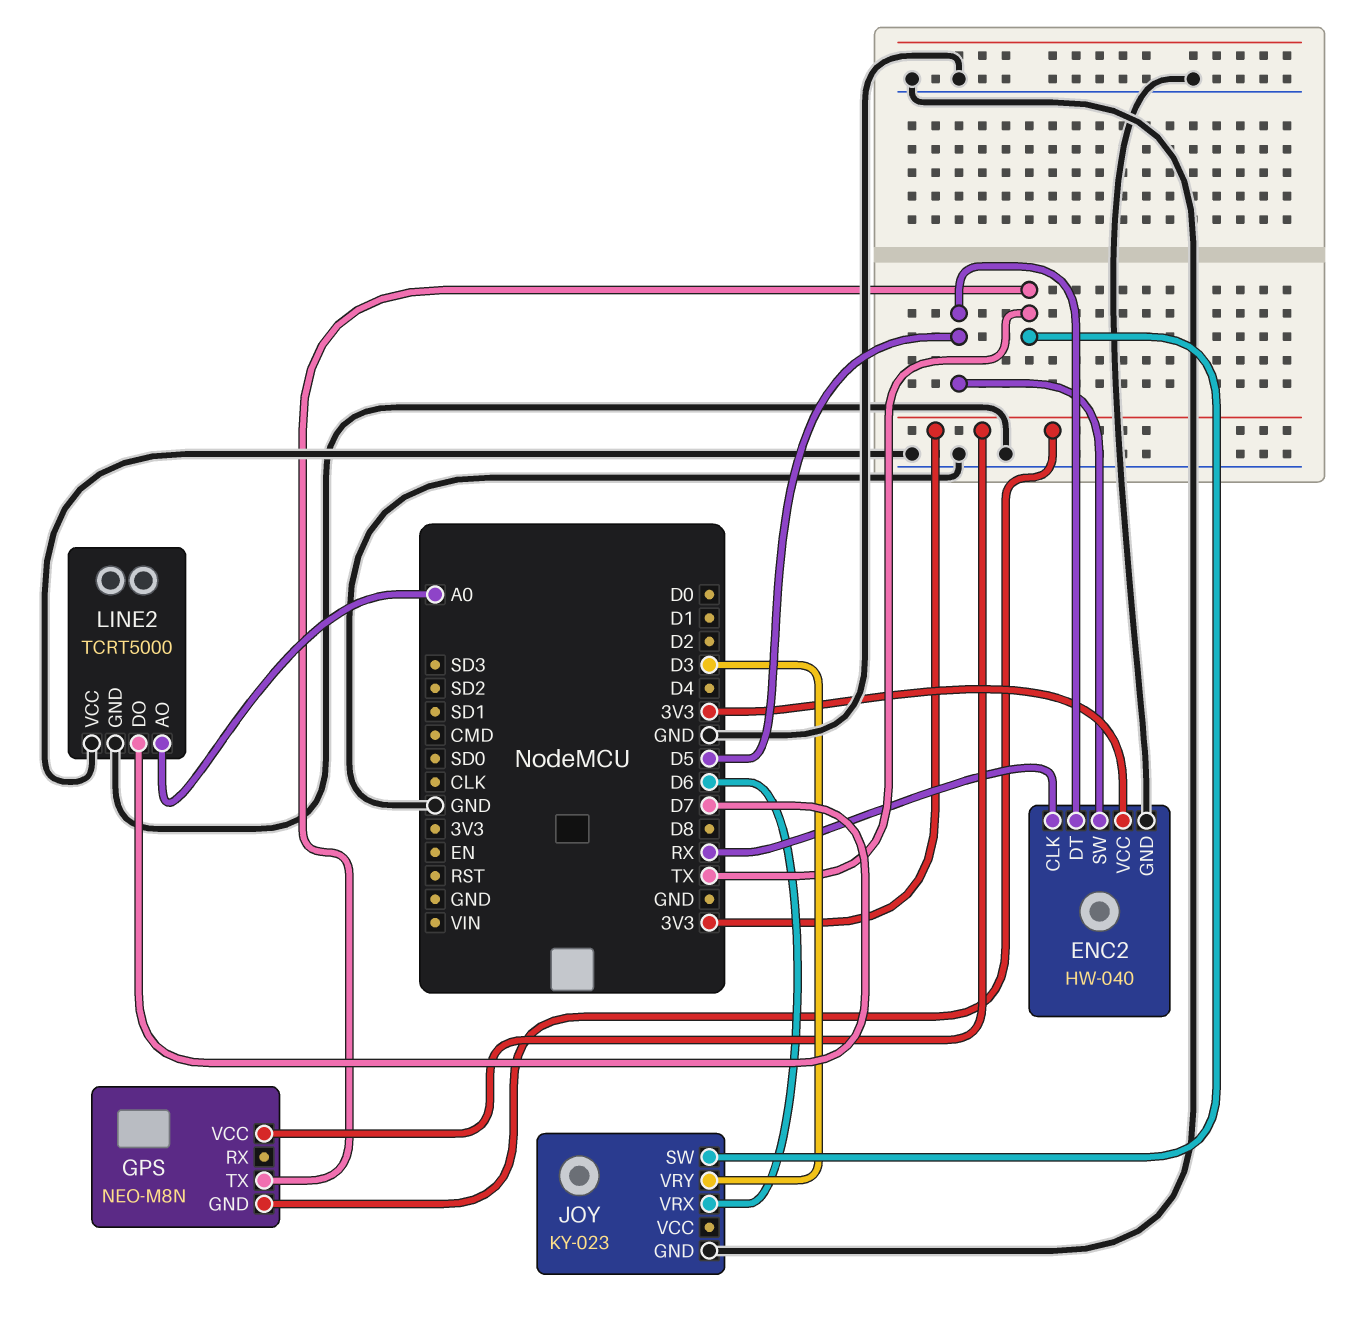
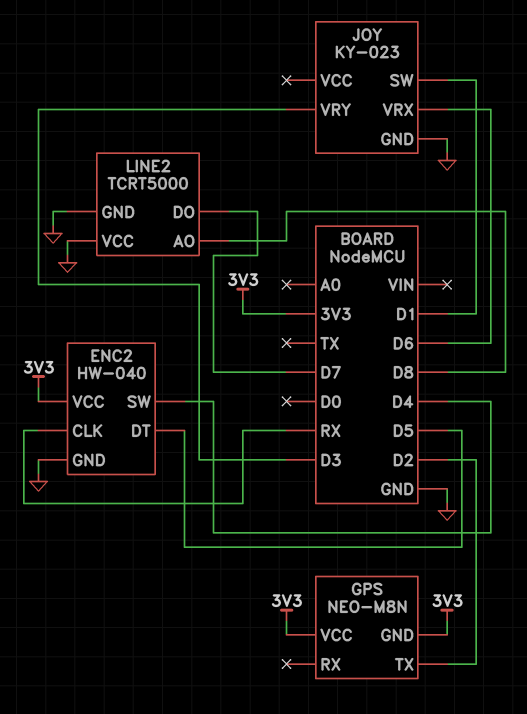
ENC2 pin SW: D5 -> D4
GPS pin TX: TX -> D2
JOY pin SW: TX -> D1
LINE2 pin AO: A0 -> D8

